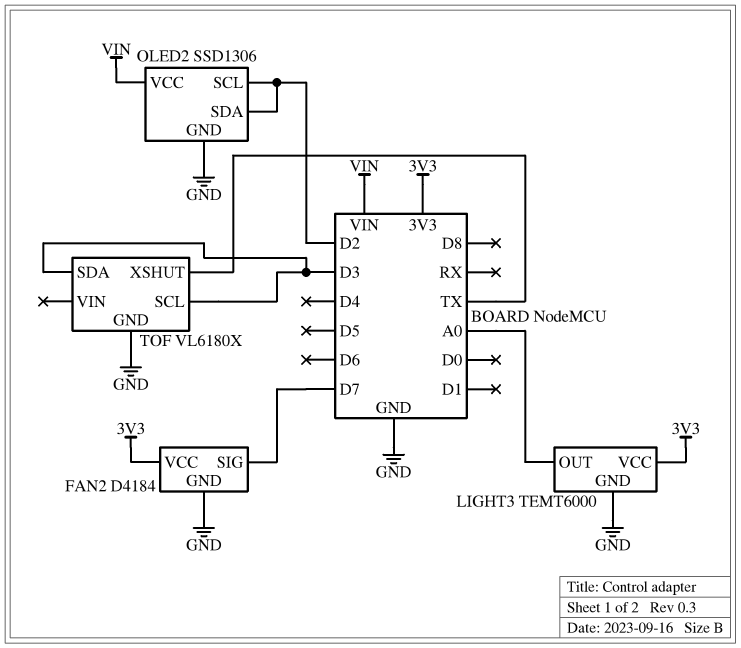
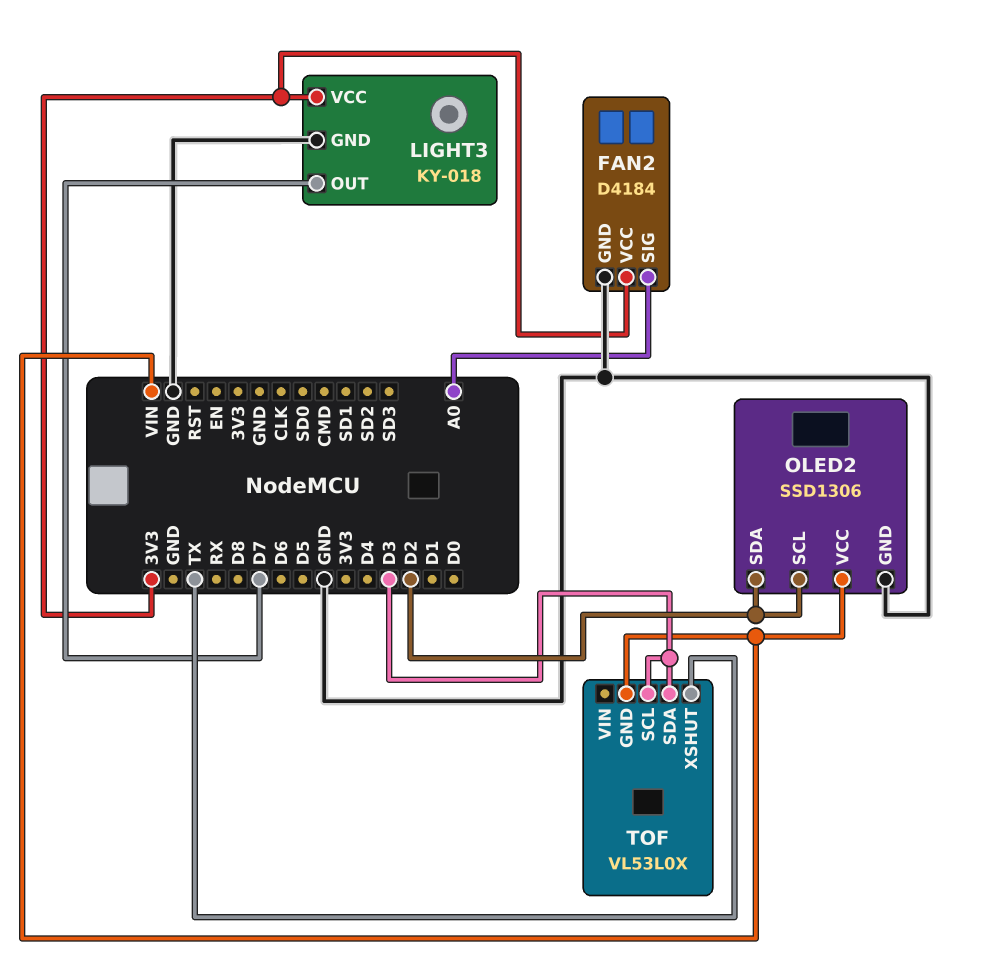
FAN2 pin SIG: D7 -> A0
LIGHT3: TEMT6000 -> KY-018
LIGHT3 pin OUT: A0 -> D7
TOF: VL6180X -> VL53L0X
TOF pin GND: GND -> VIN

